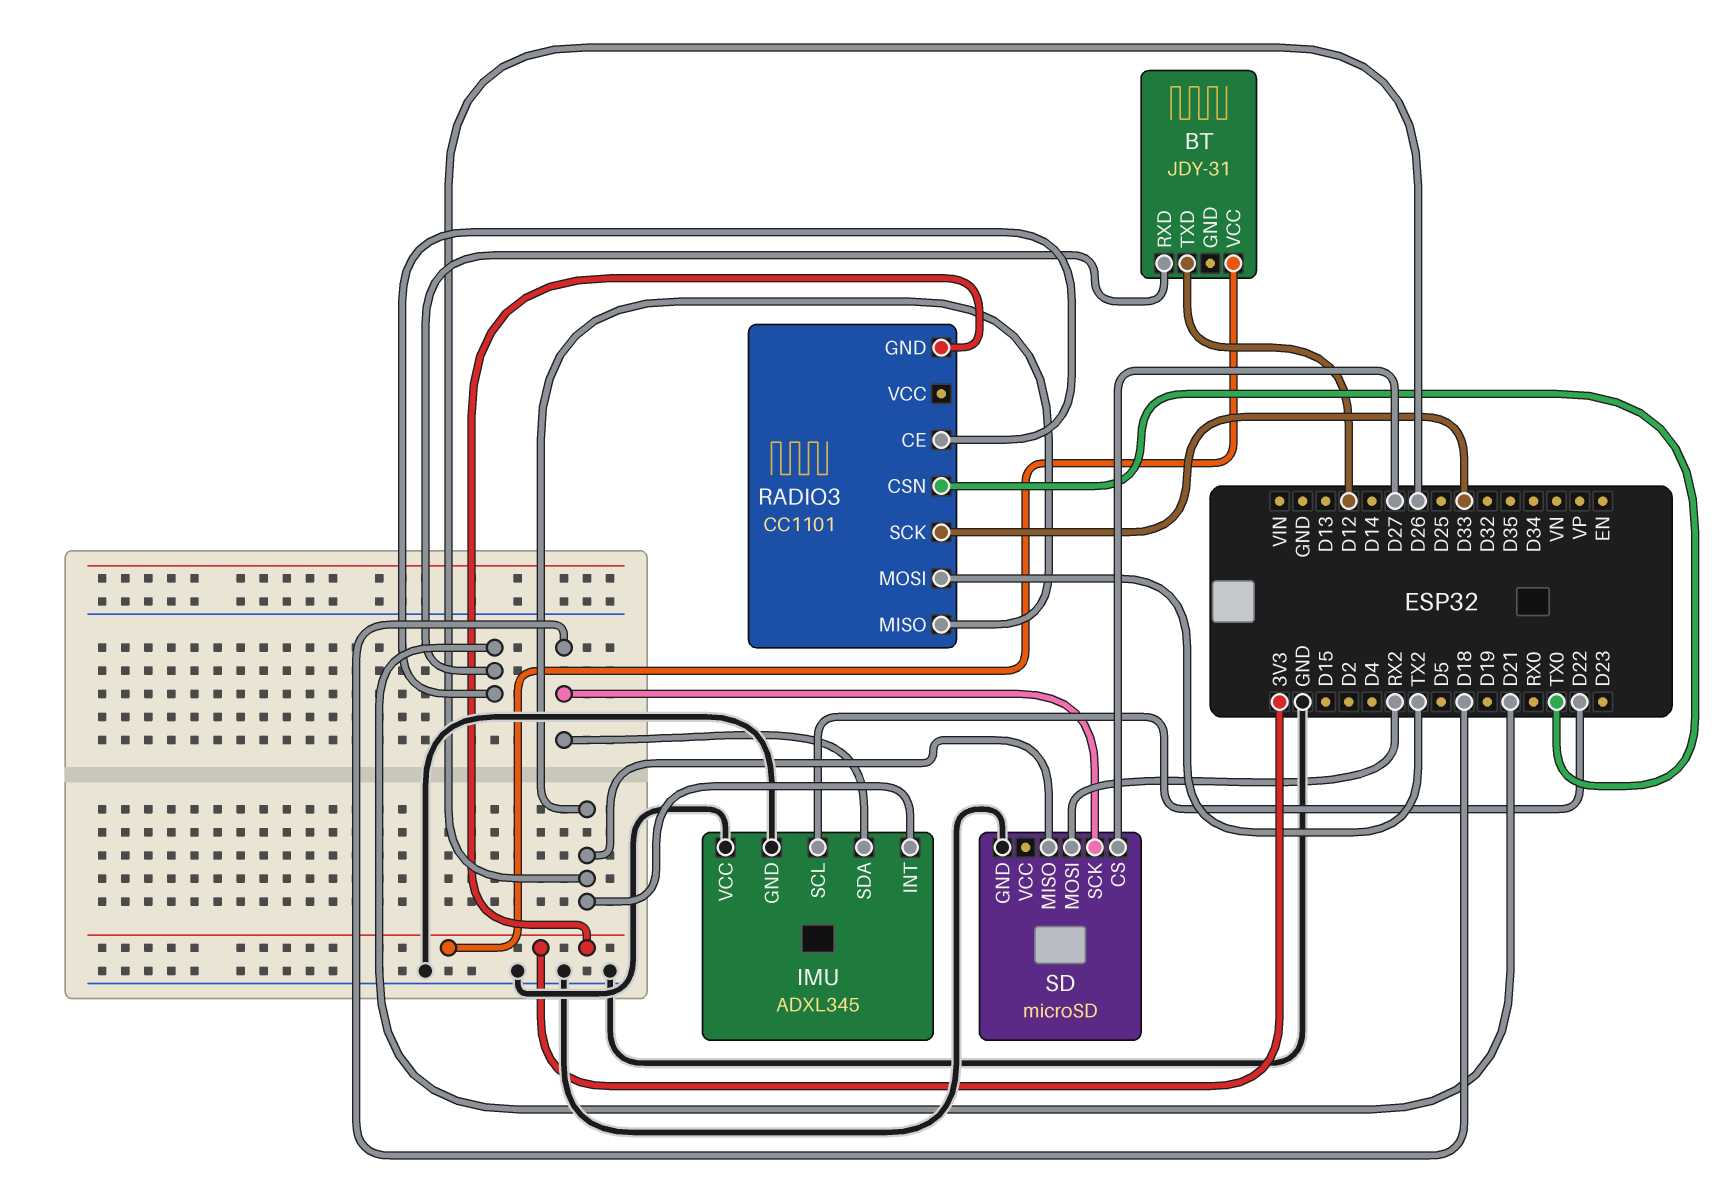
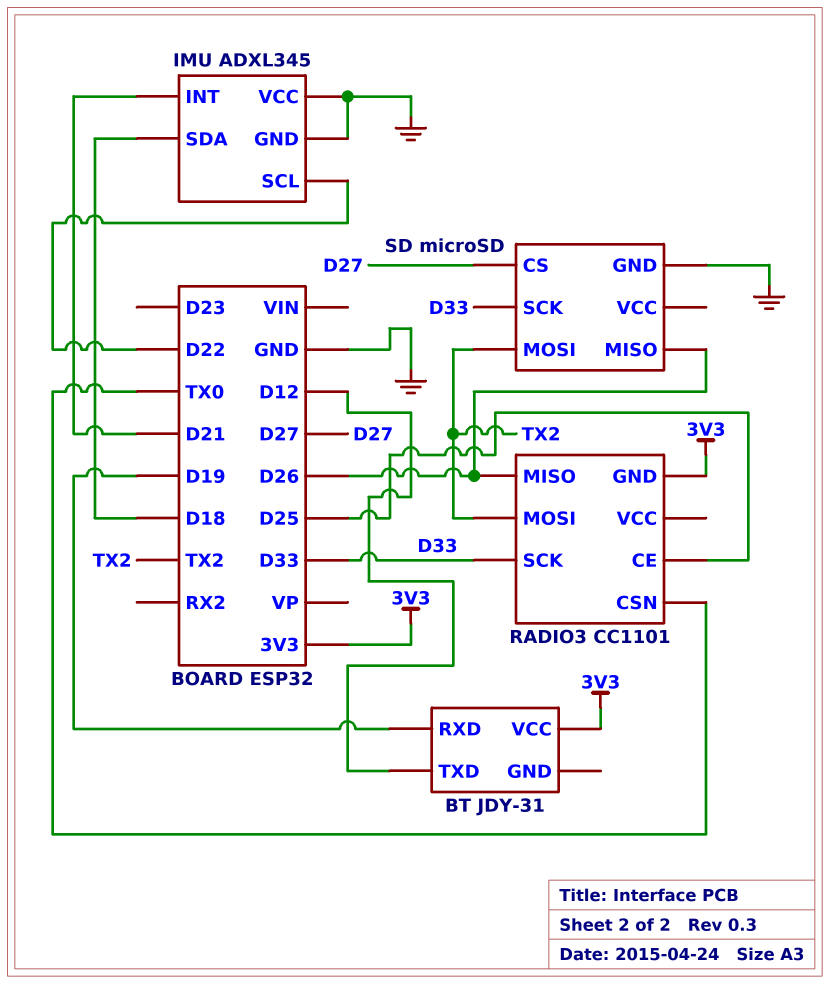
BT pin RXD: D21 -> D19
IMU pin INT: D26 -> D21
RADIO3 pin CE: D21 -> D25
SD pin MOSI: RX2 -> TX2
SD pin SCK: D18 -> D33

